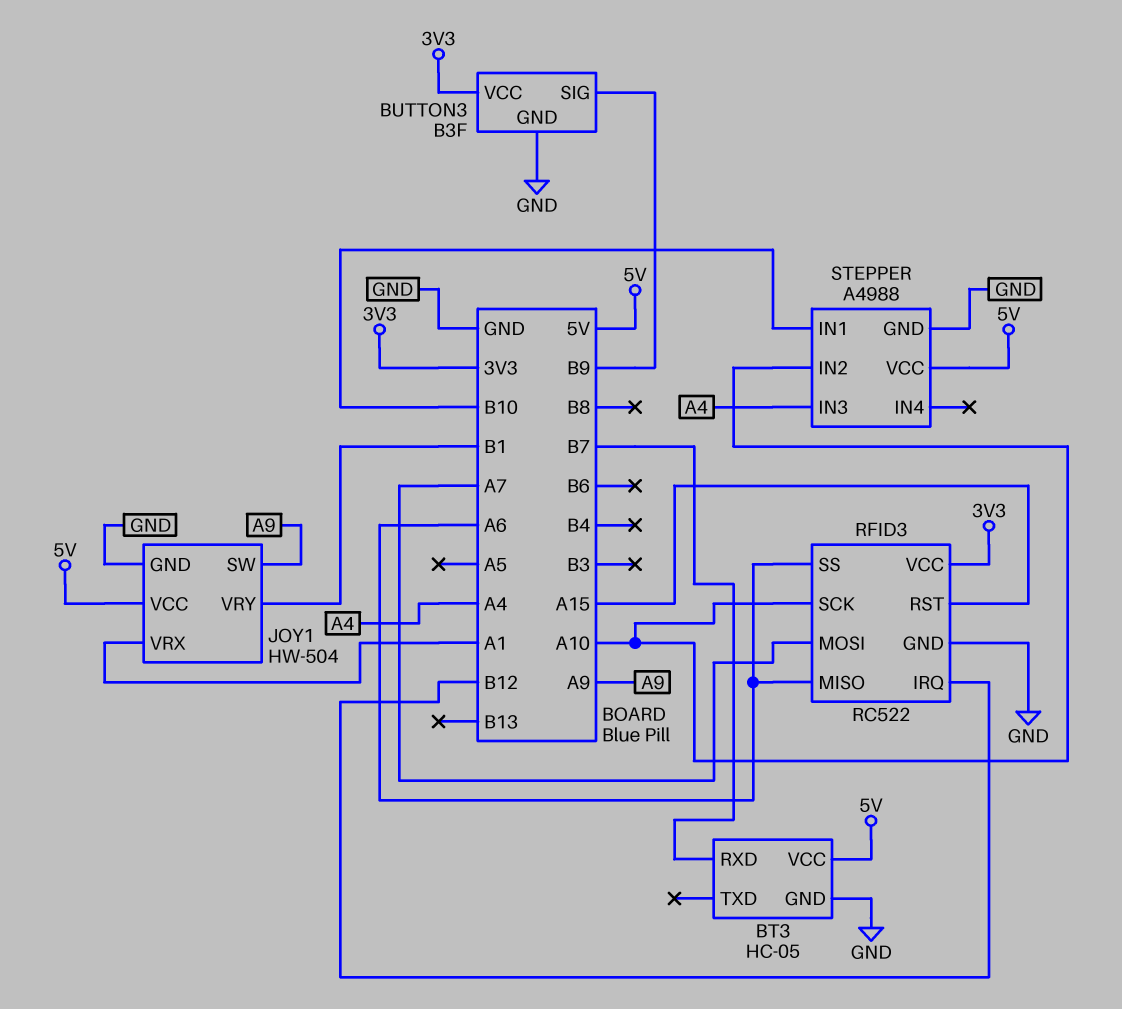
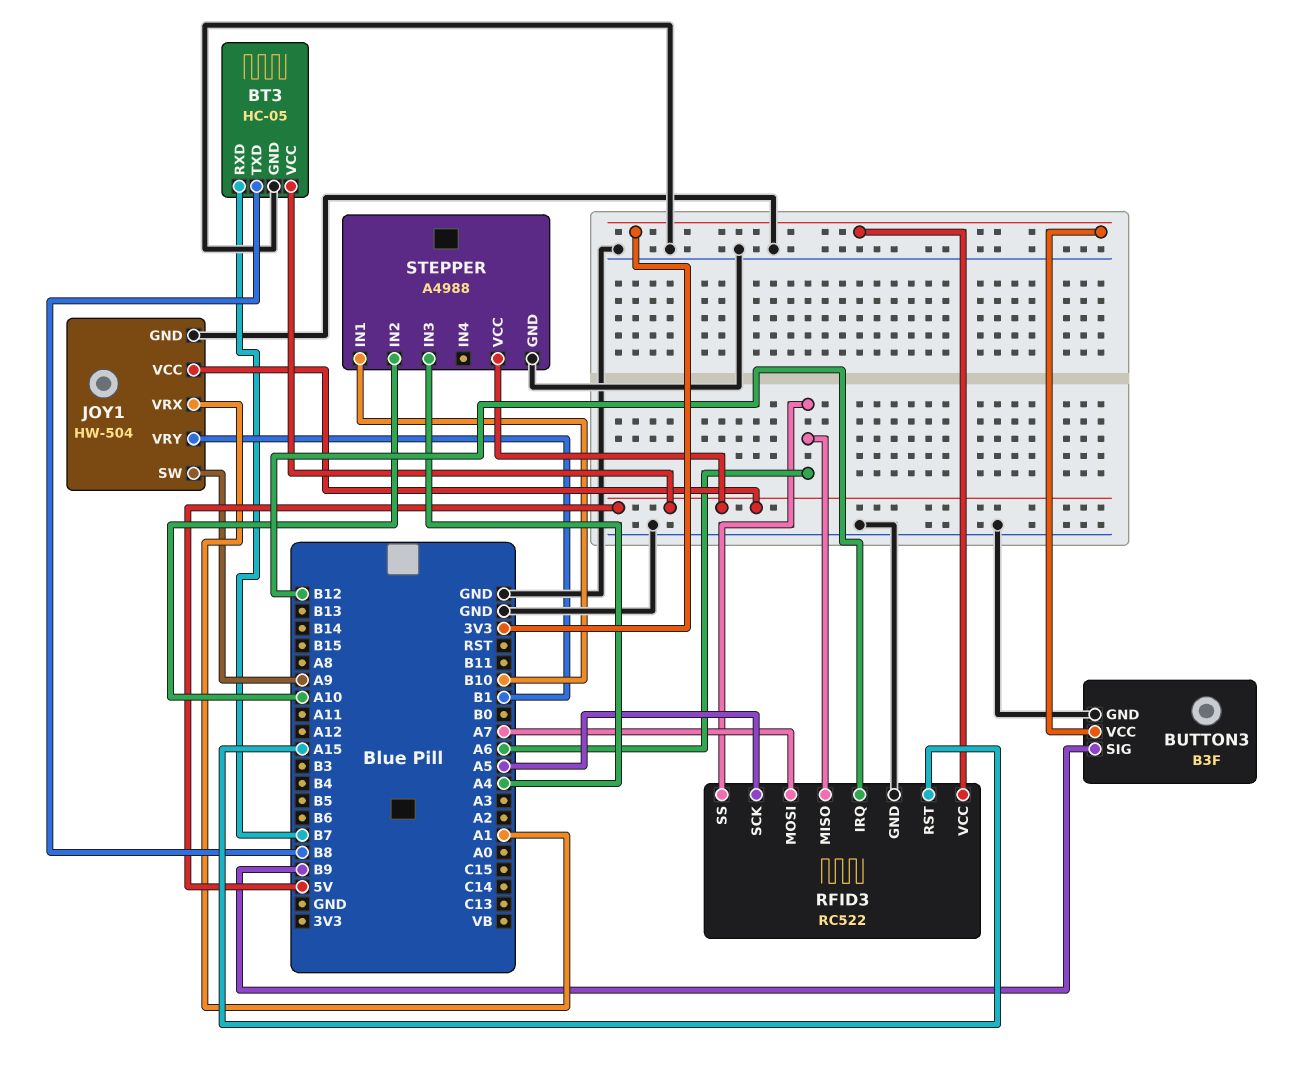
BT3 pin TXD: none -> B8
RFID3 pin SCK: A10 -> A5

